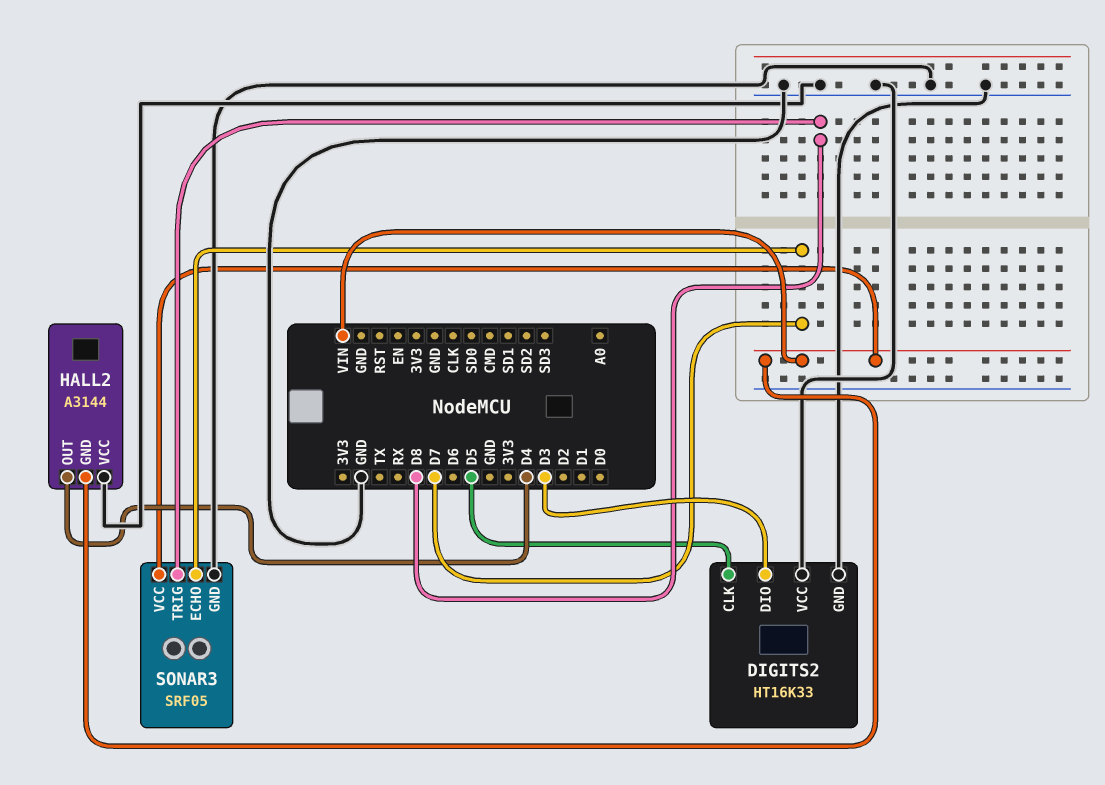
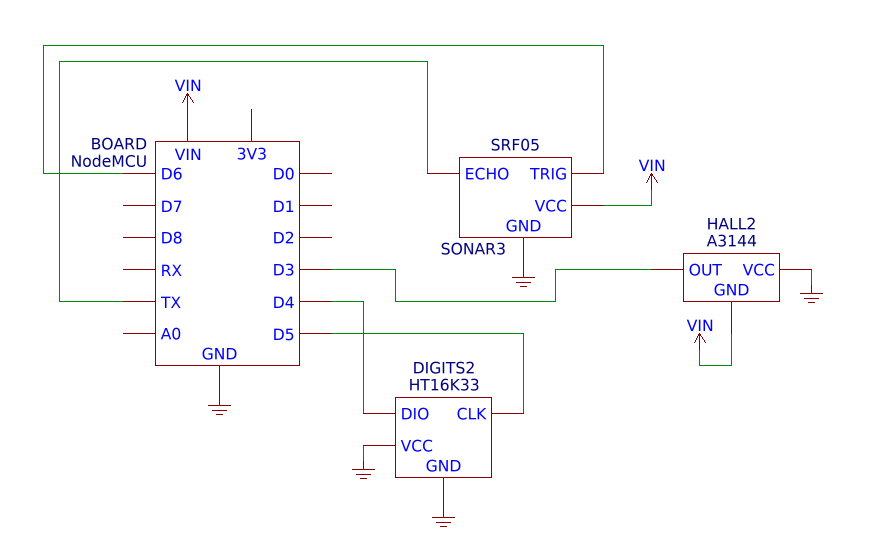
DIGITS2 pin DIO: D3 -> D4
HALL2 pin OUT: D4 -> D3
SONAR3 pin ECHO: D7 -> TX
SONAR3 pin TRIG: D8 -> D6

